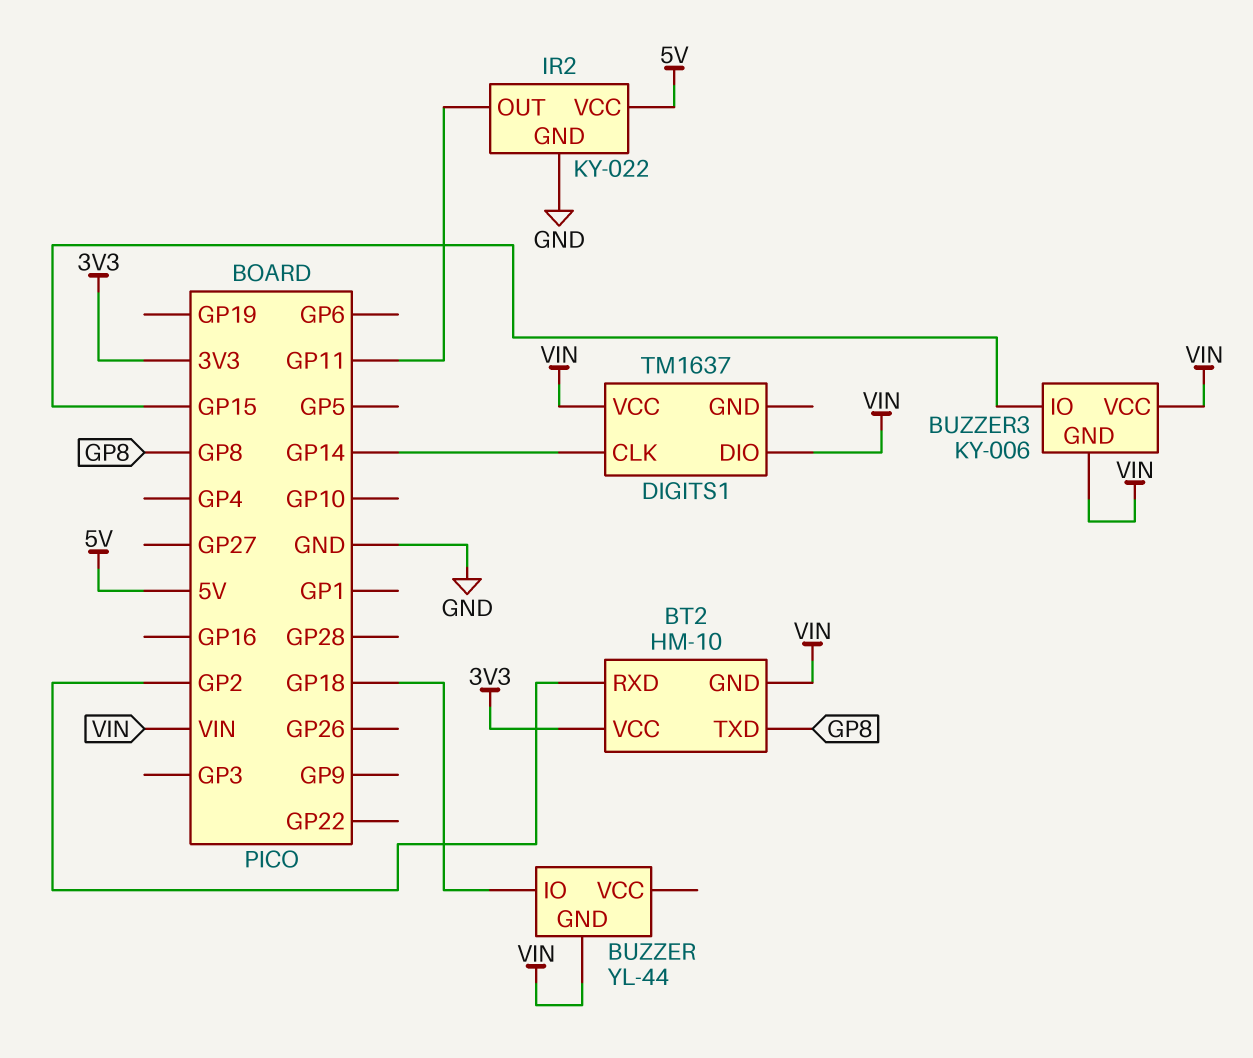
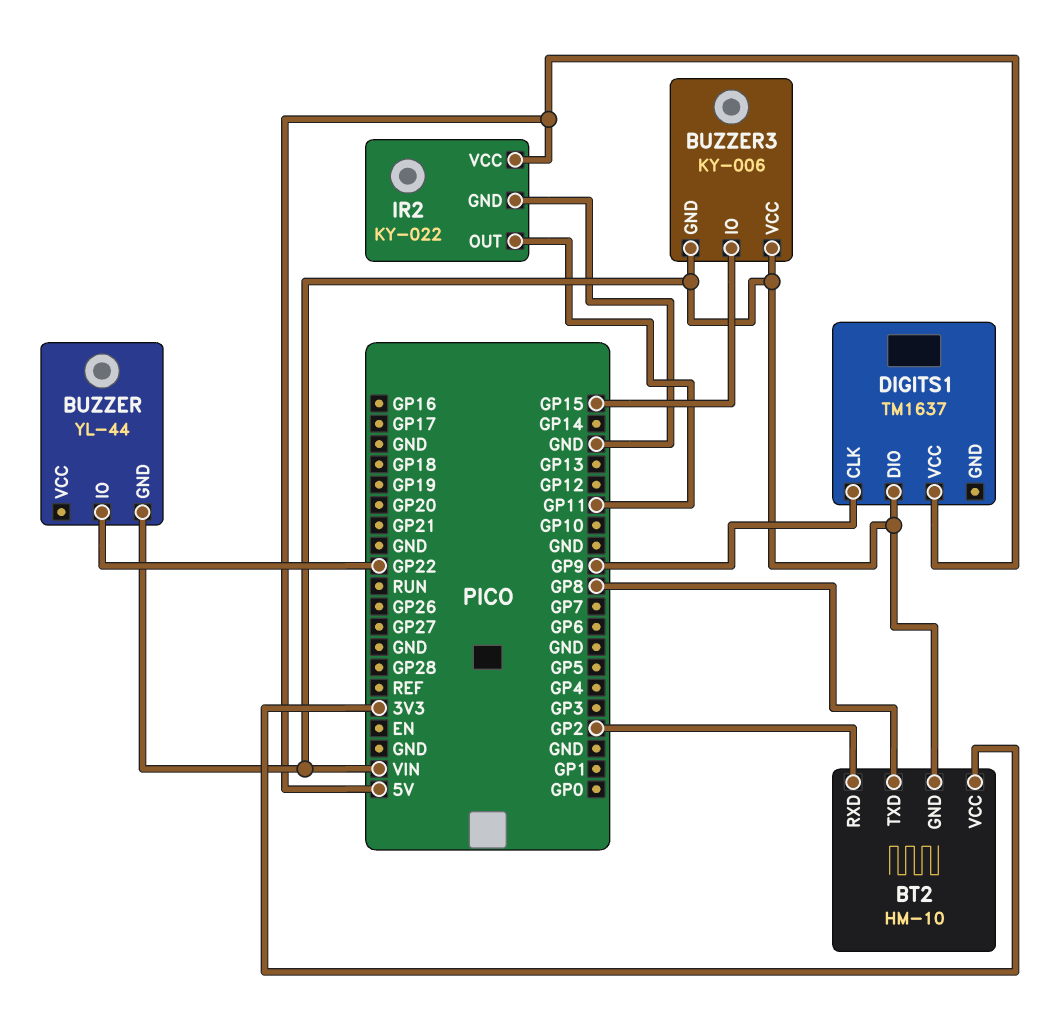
BUZZER pin IO: GP18 -> GP22
DIGITS1 pin CLK: GP14 -> GP9
DIGITS1 pin VCC: VIN -> 5V

